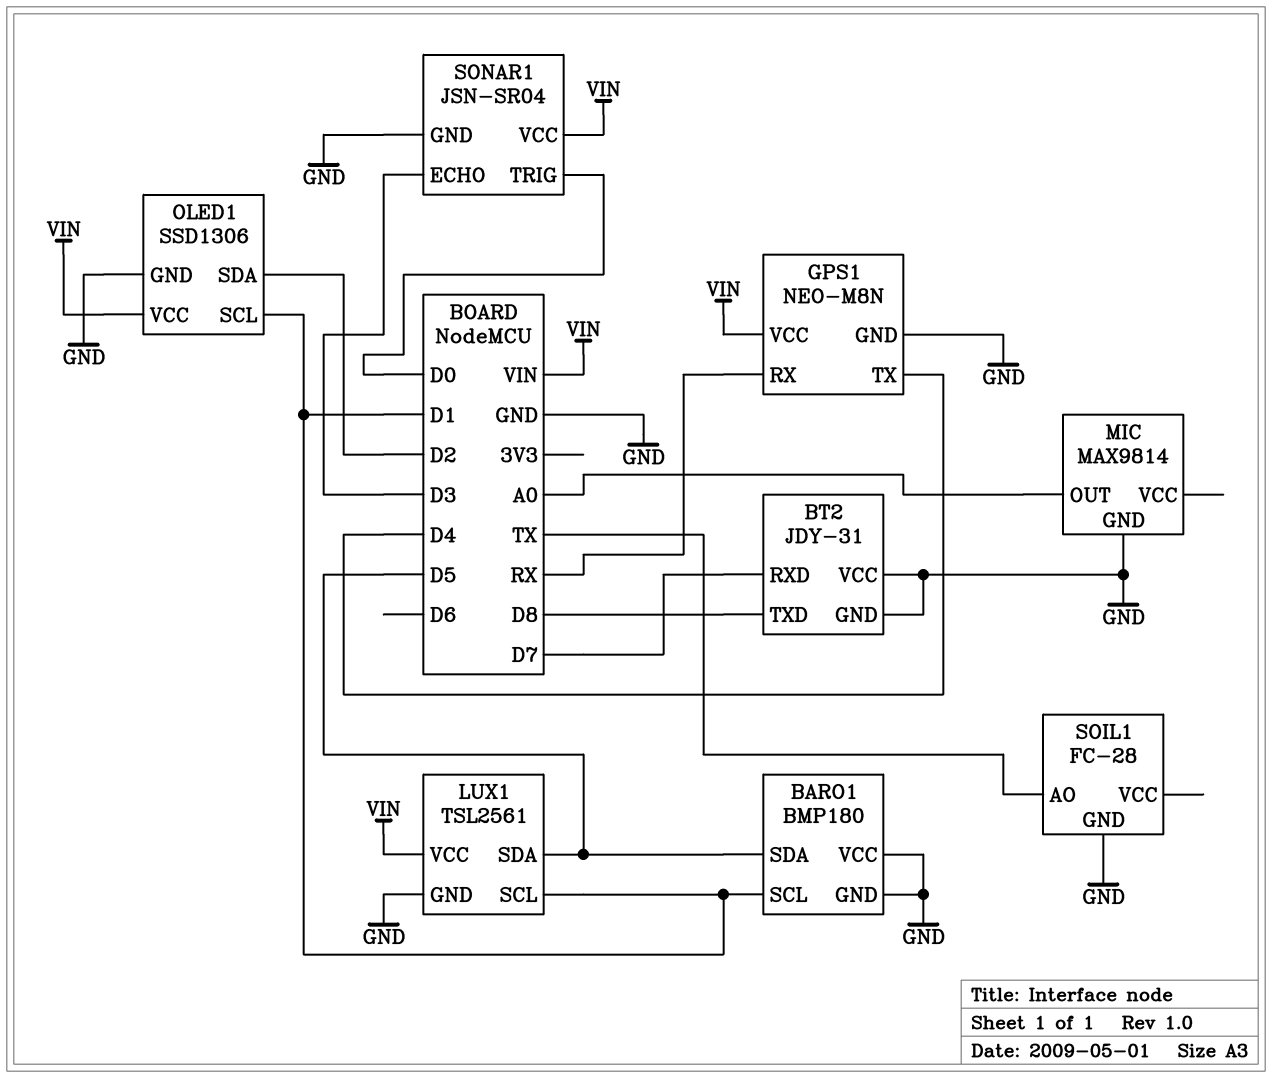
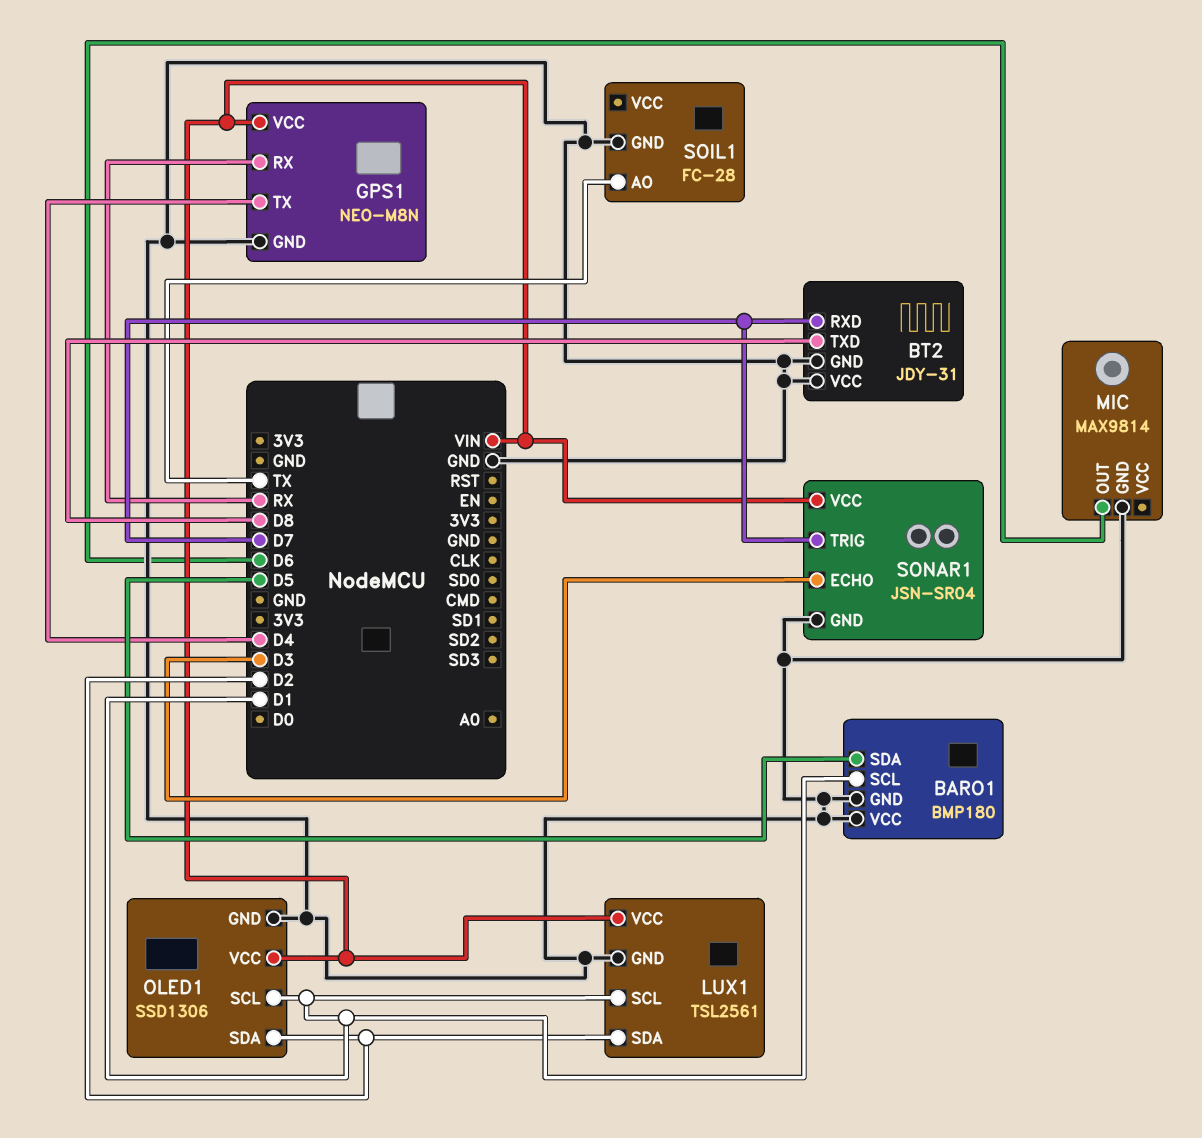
LUX1 pin SDA: D5 -> D2
MIC pin OUT: A0 -> D6
SONAR1 pin TRIG: D0 -> D7

